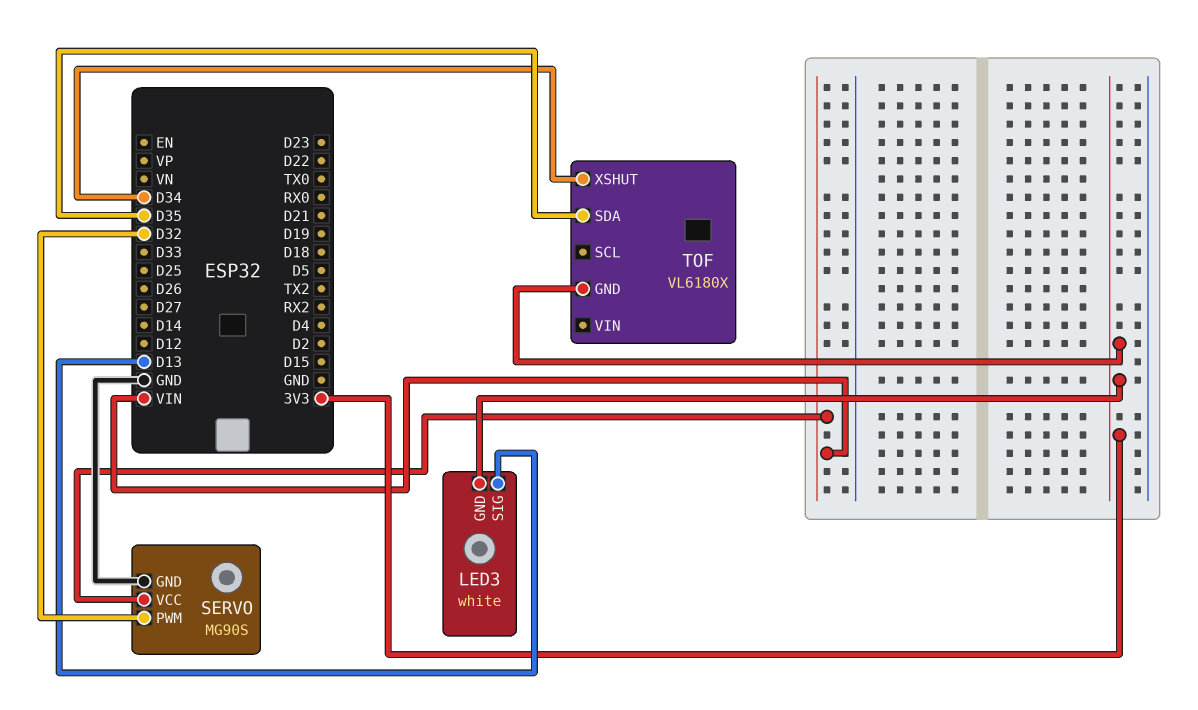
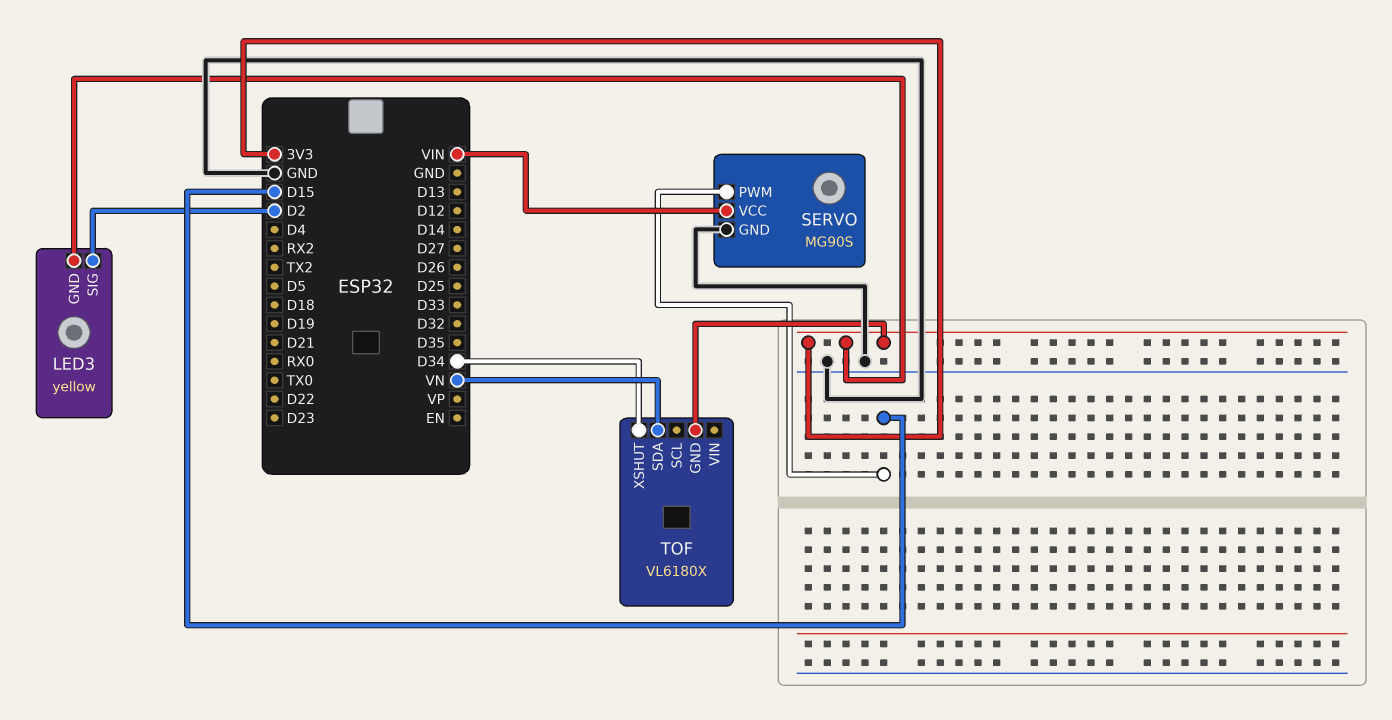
LED3: white -> yellow
LED3 pin SIG: D13 -> D2
SERVO pin PWM: D32 -> D15
TOF pin SDA: D35 -> VN

